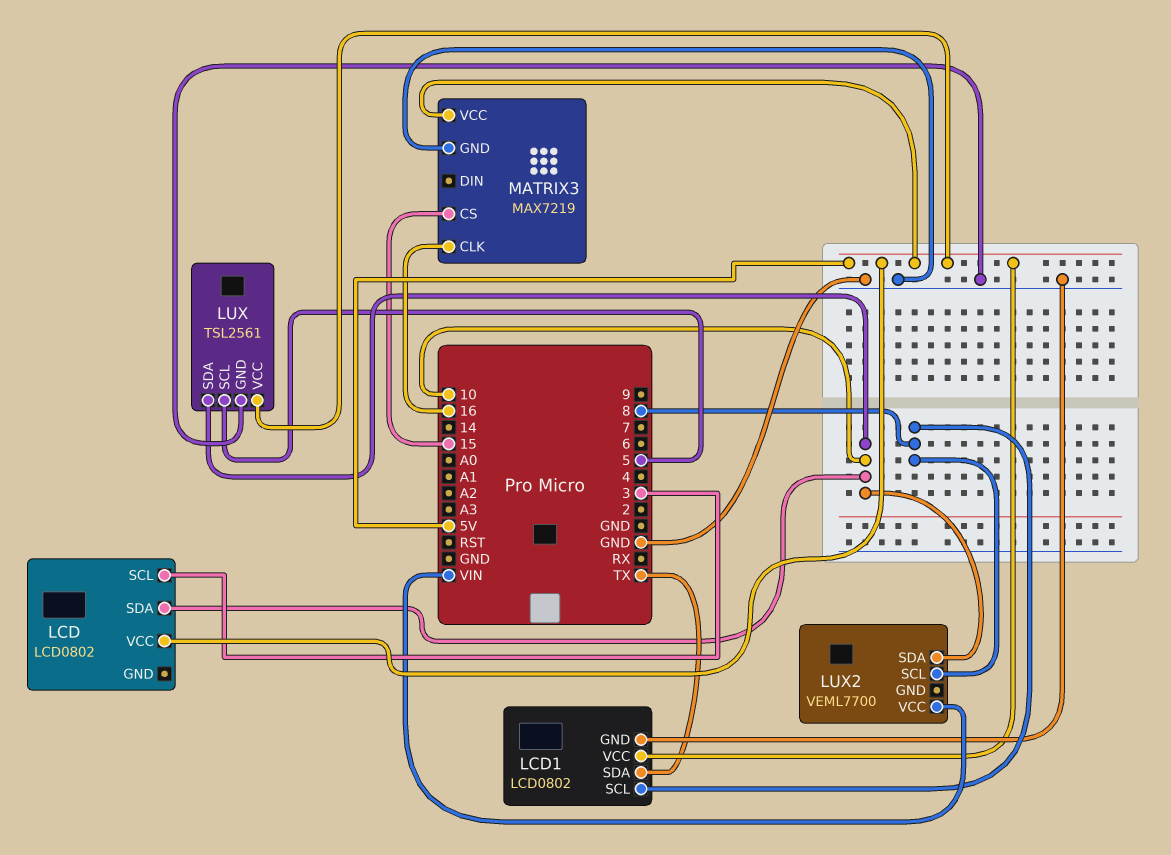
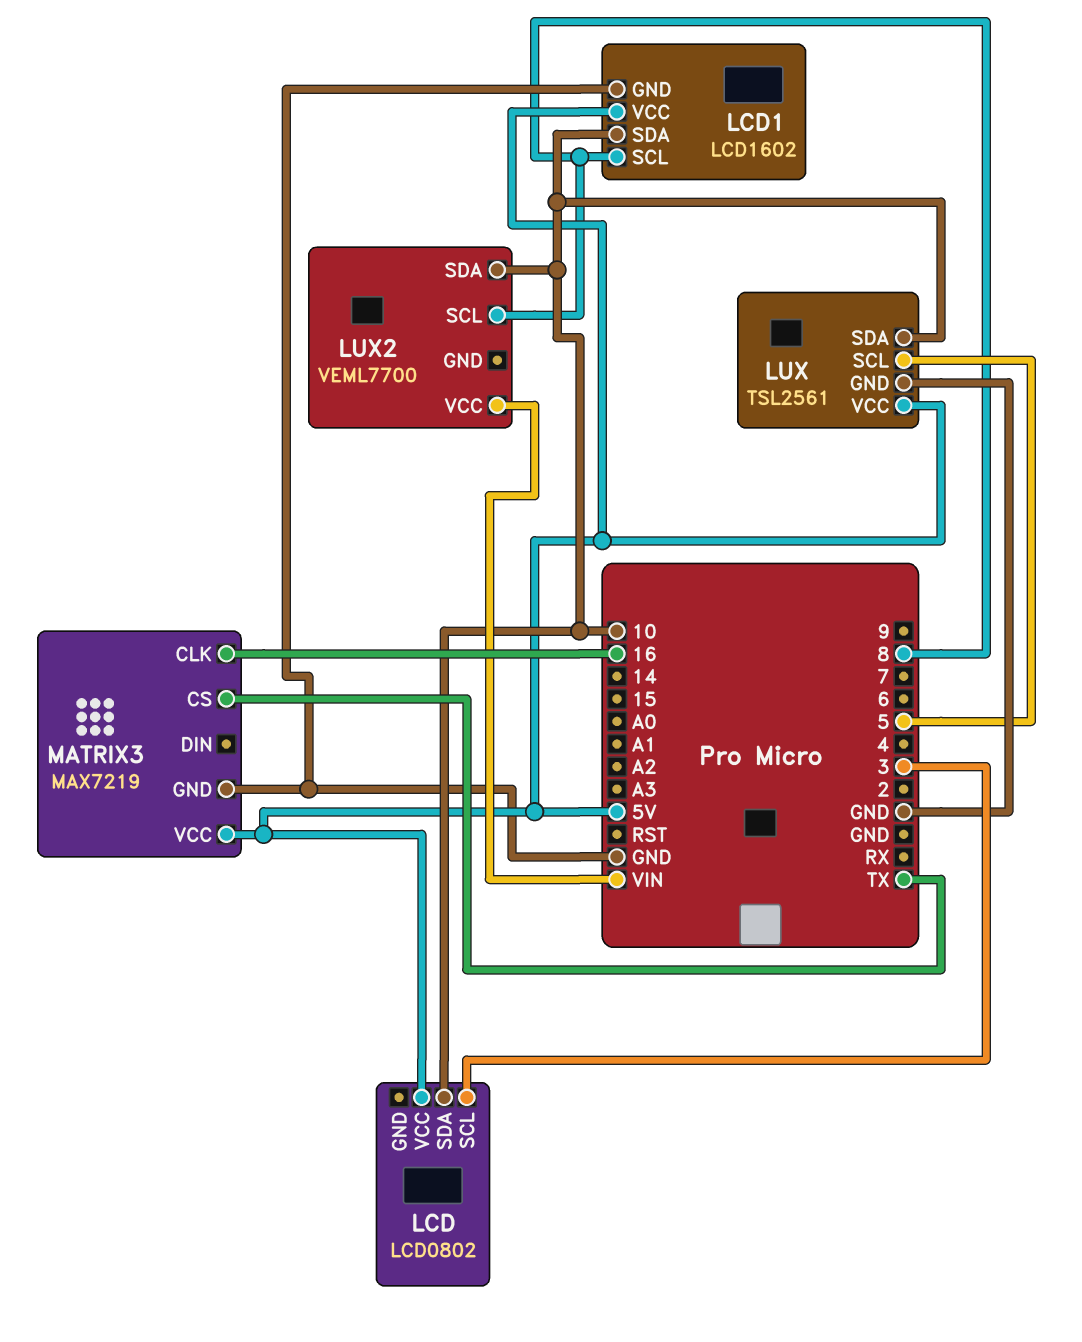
LCD1: LCD0802 -> LCD1602
LCD1 pin SDA: TX -> 10
MATRIX3 pin CS: 15 -> TX

